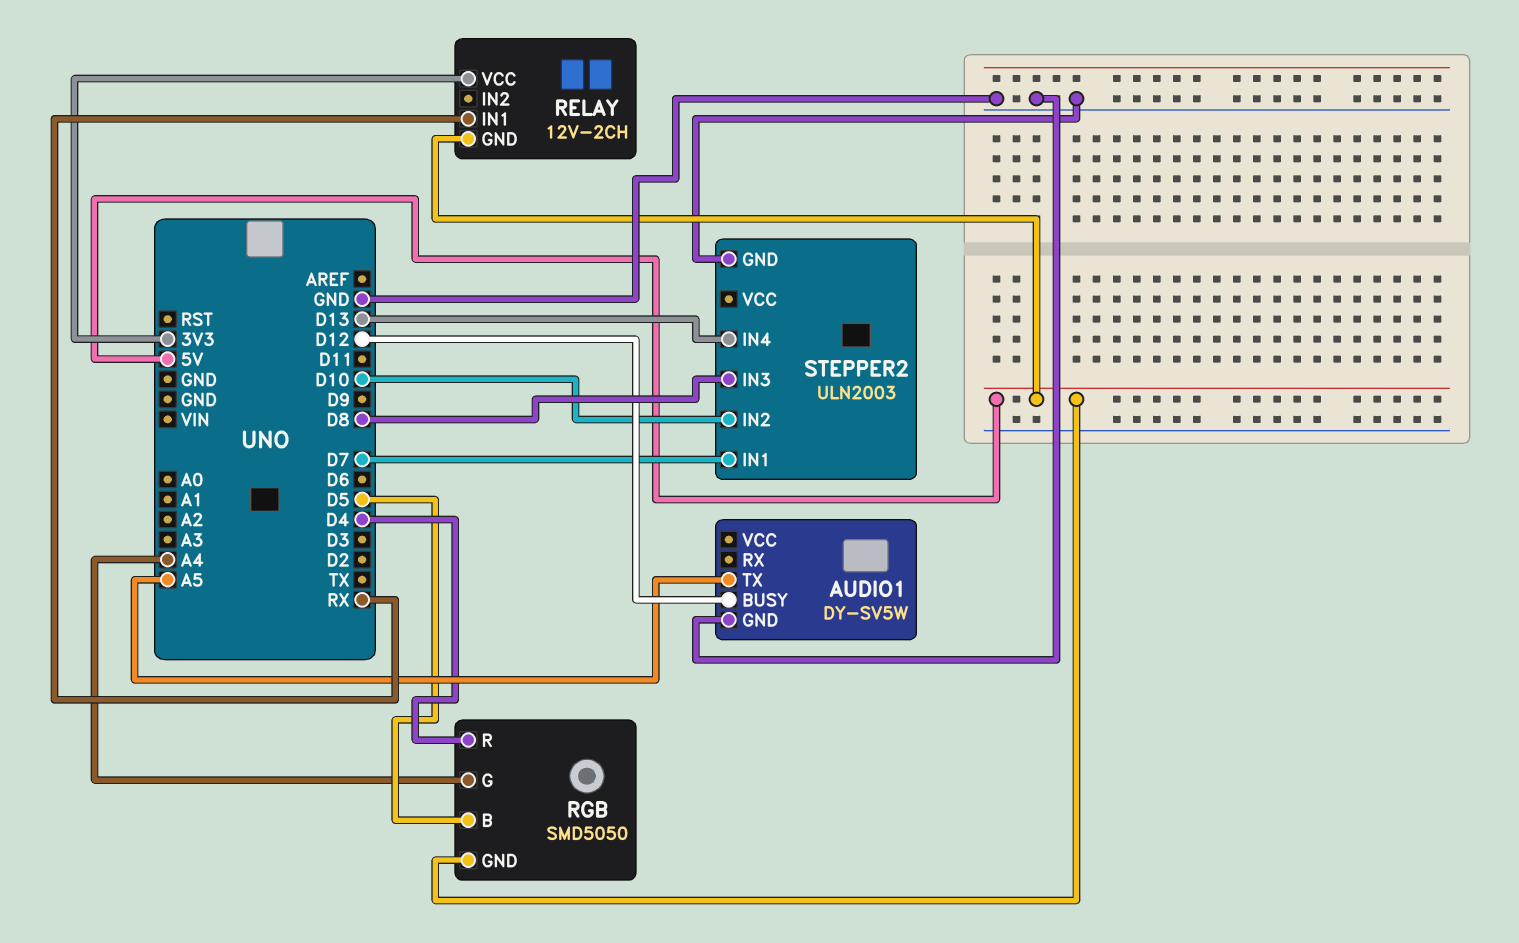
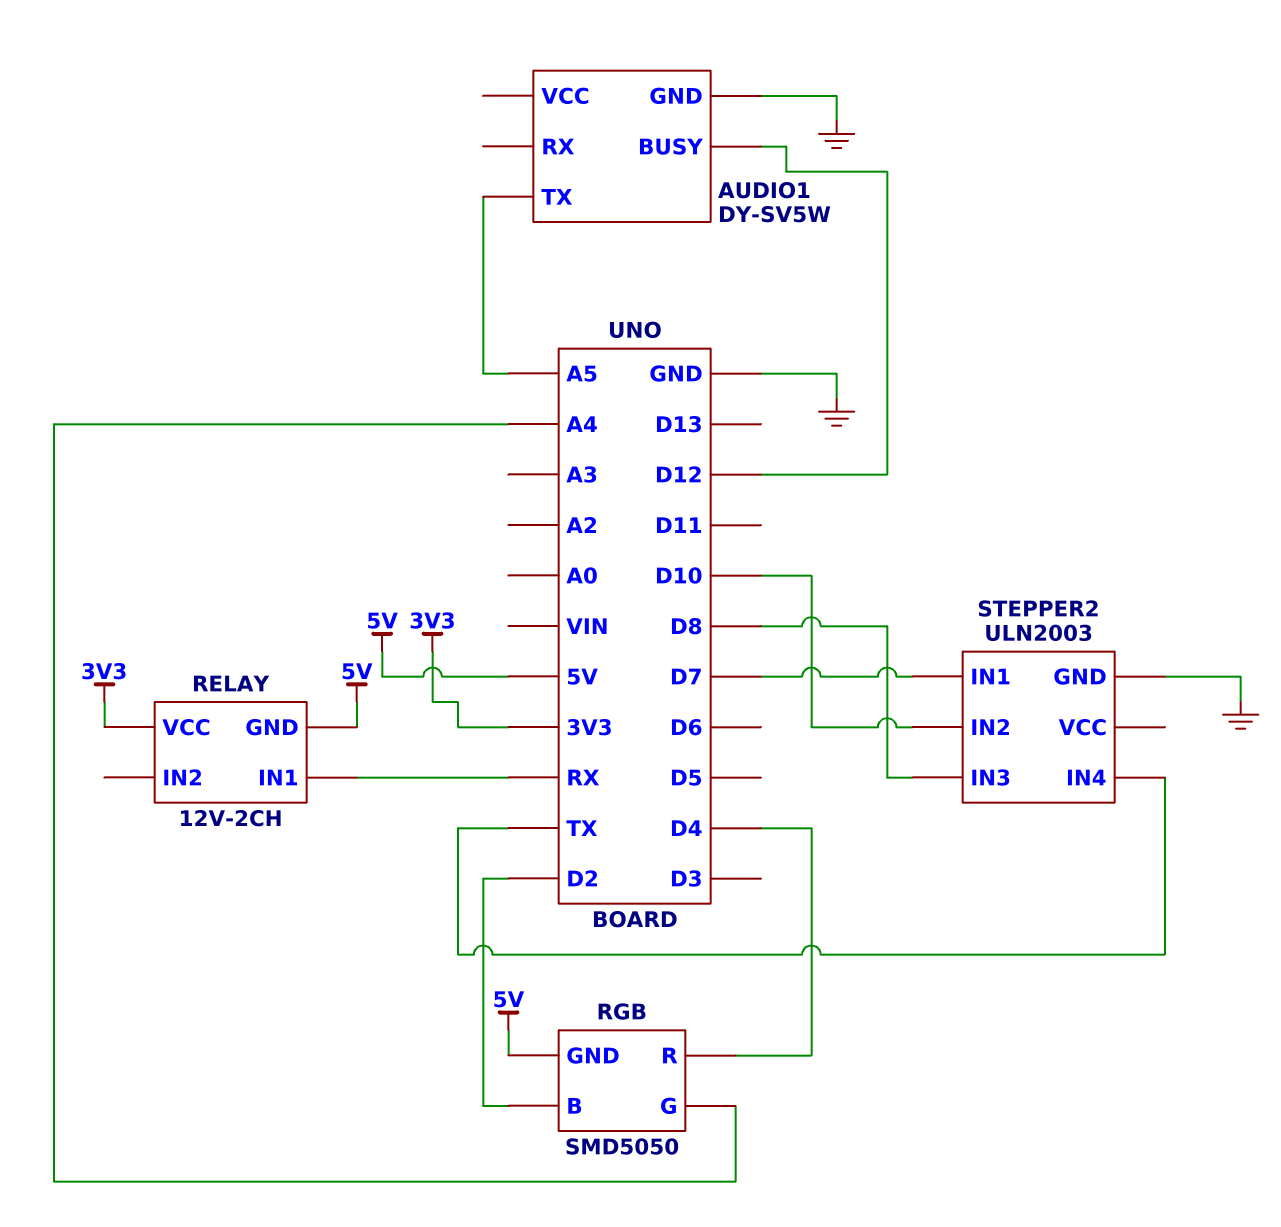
RGB pin B: D5 -> D2
STEPPER2 pin IN4: D13 -> TX

